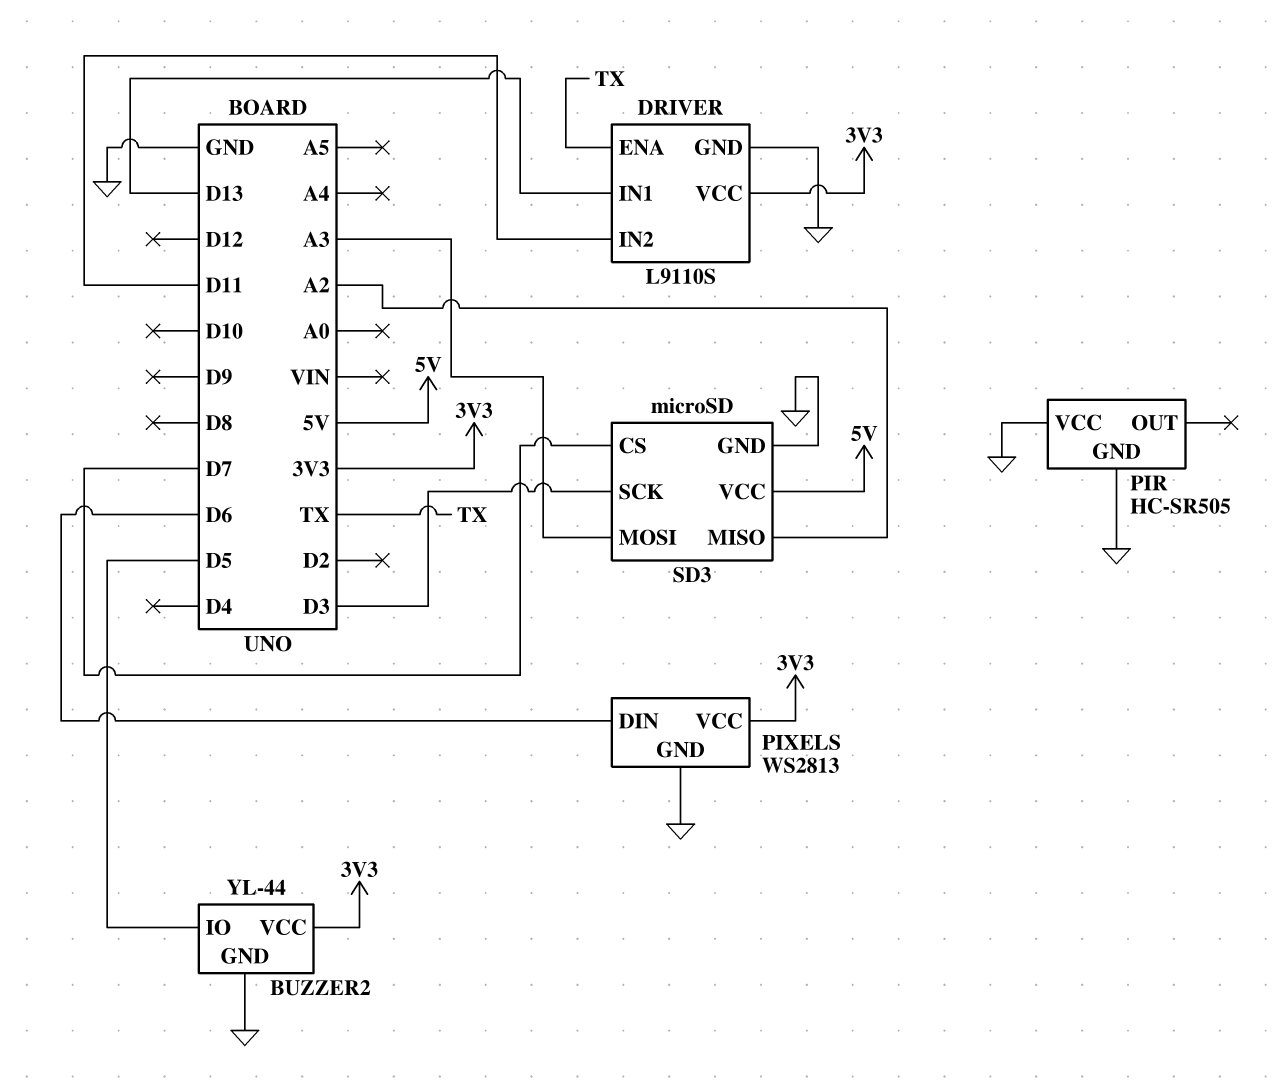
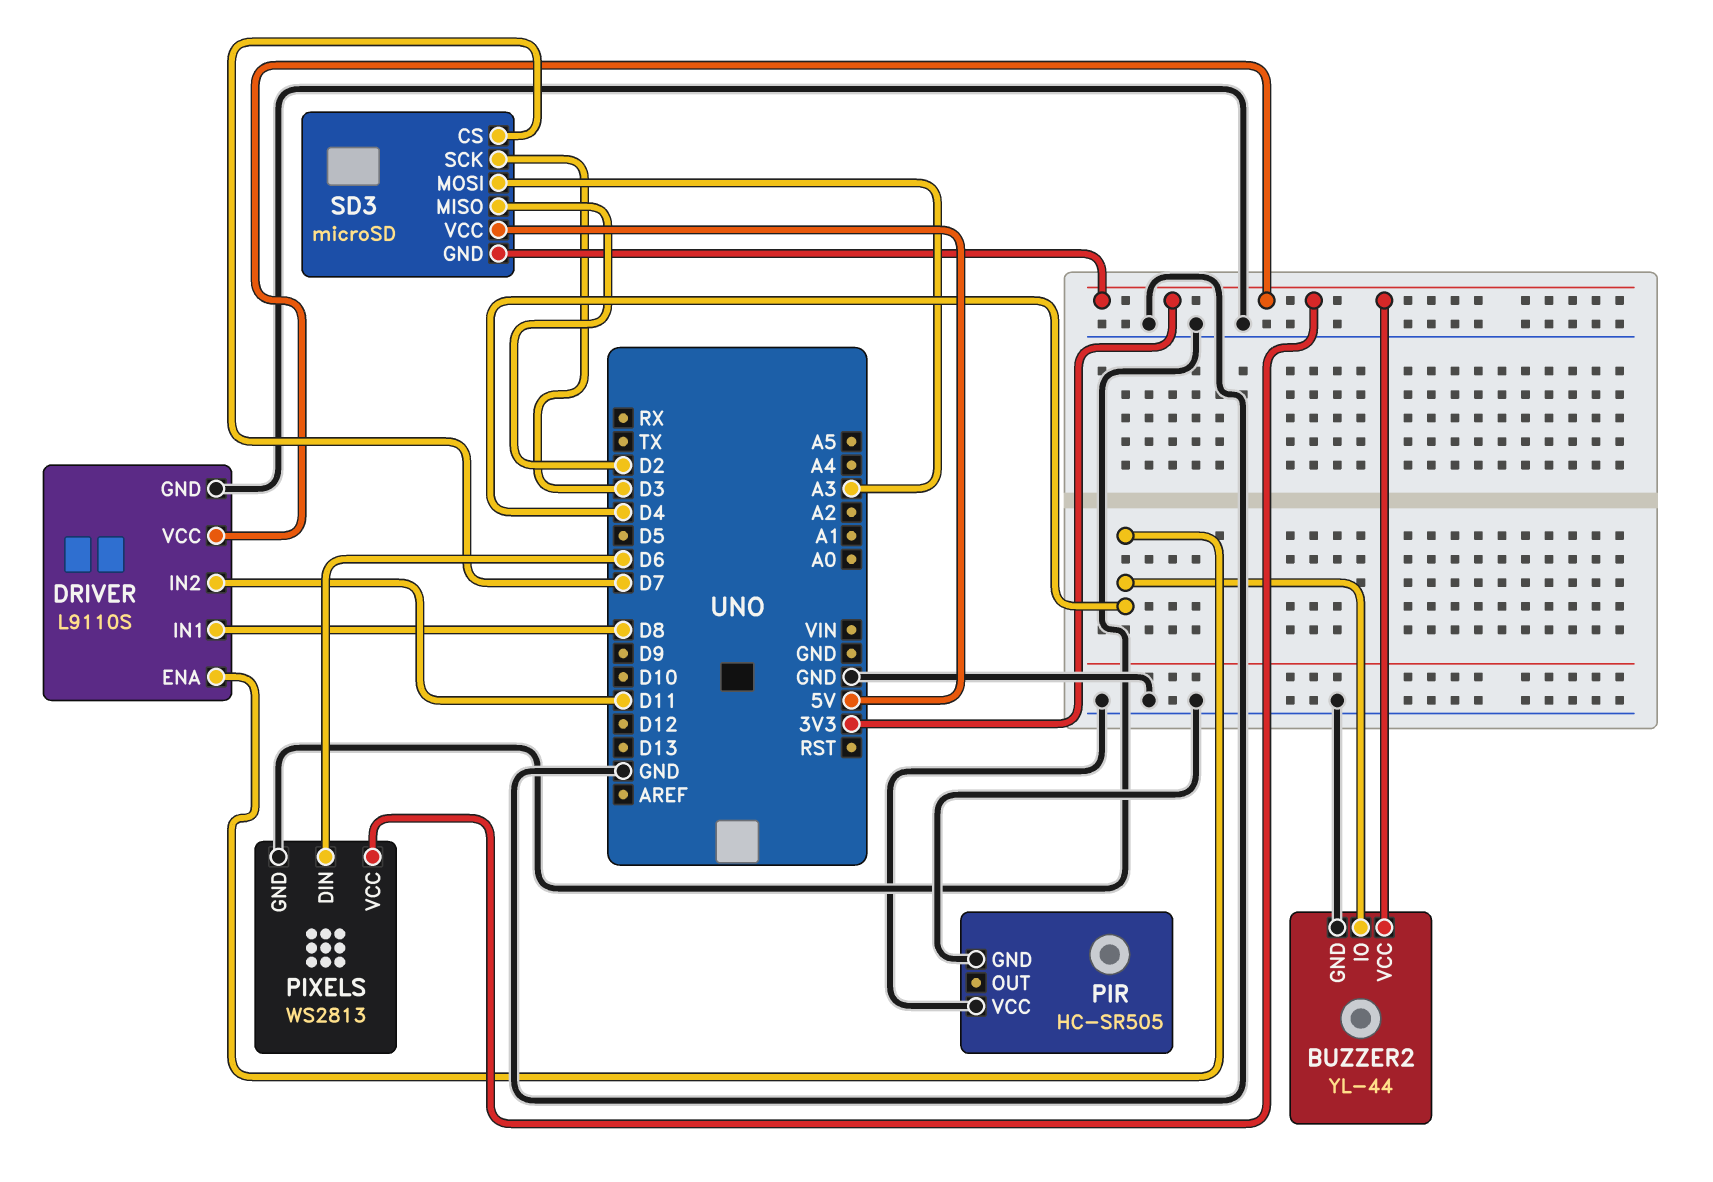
BUZZER2 pin IO: D5 -> D4
DRIVER pin ENA: TX -> D4
DRIVER pin IN1: D13 -> D8
SD3 pin GND: GND -> 3V3
SD3 pin MISO: A2 -> D2

